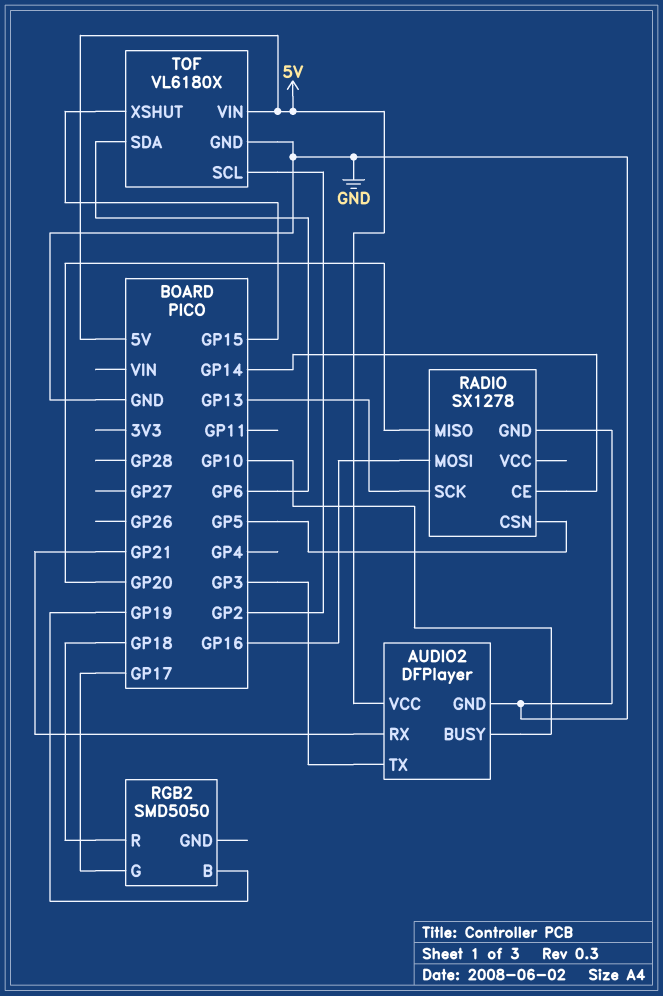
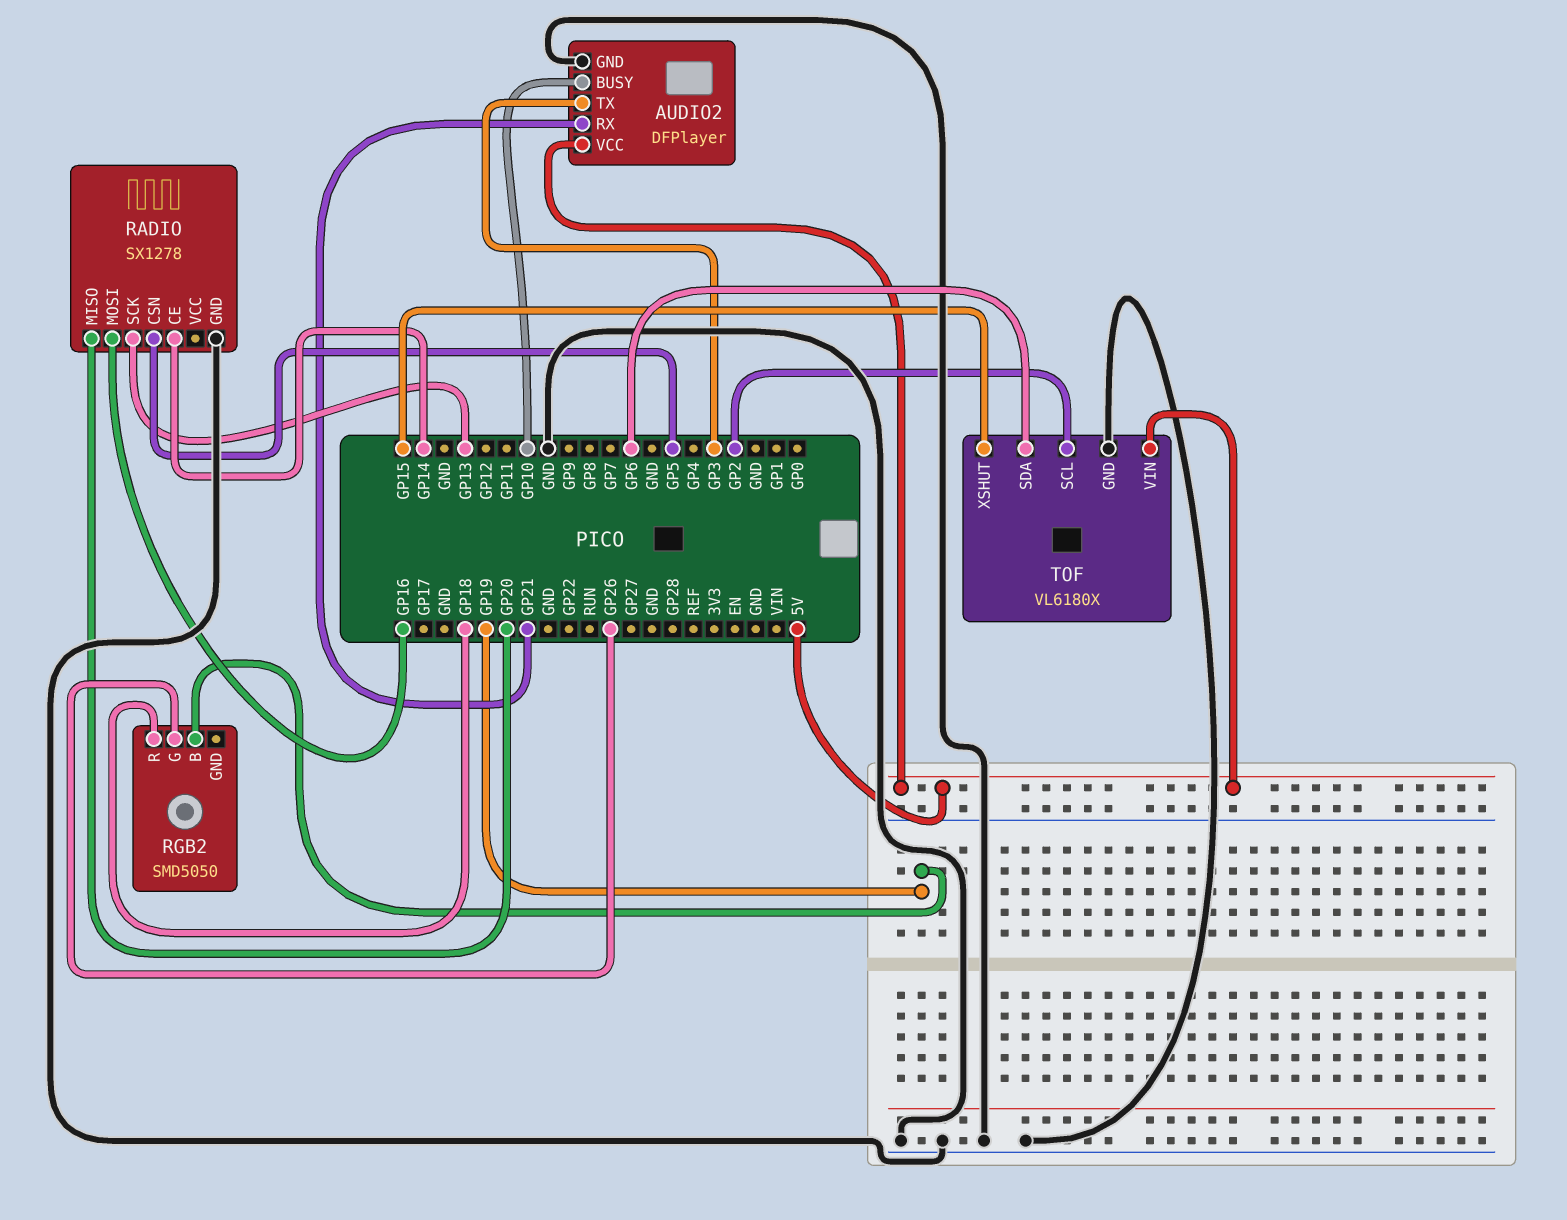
RGB2 pin G: GP17 -> GP26

